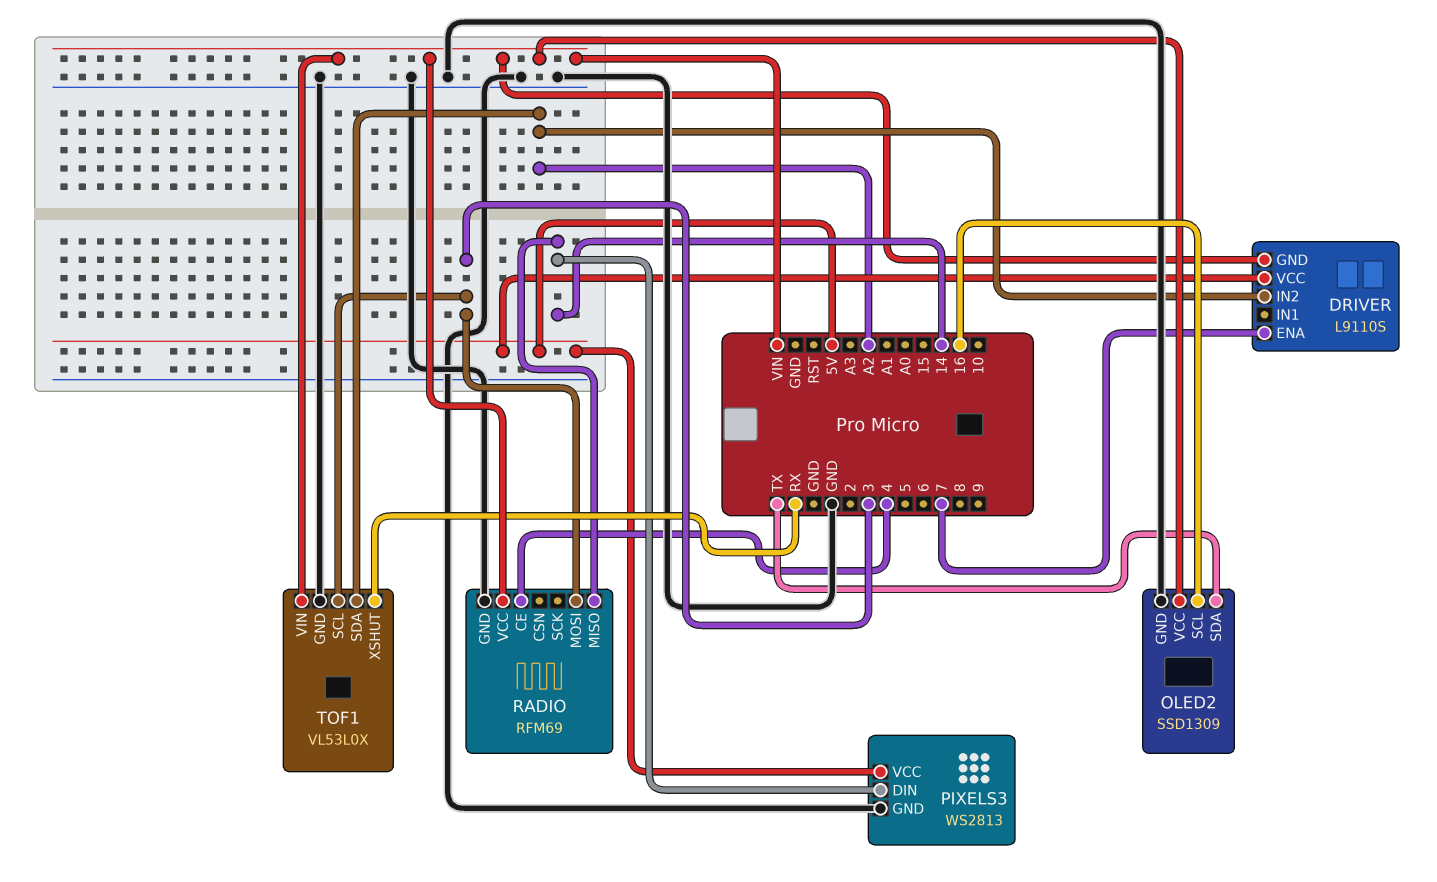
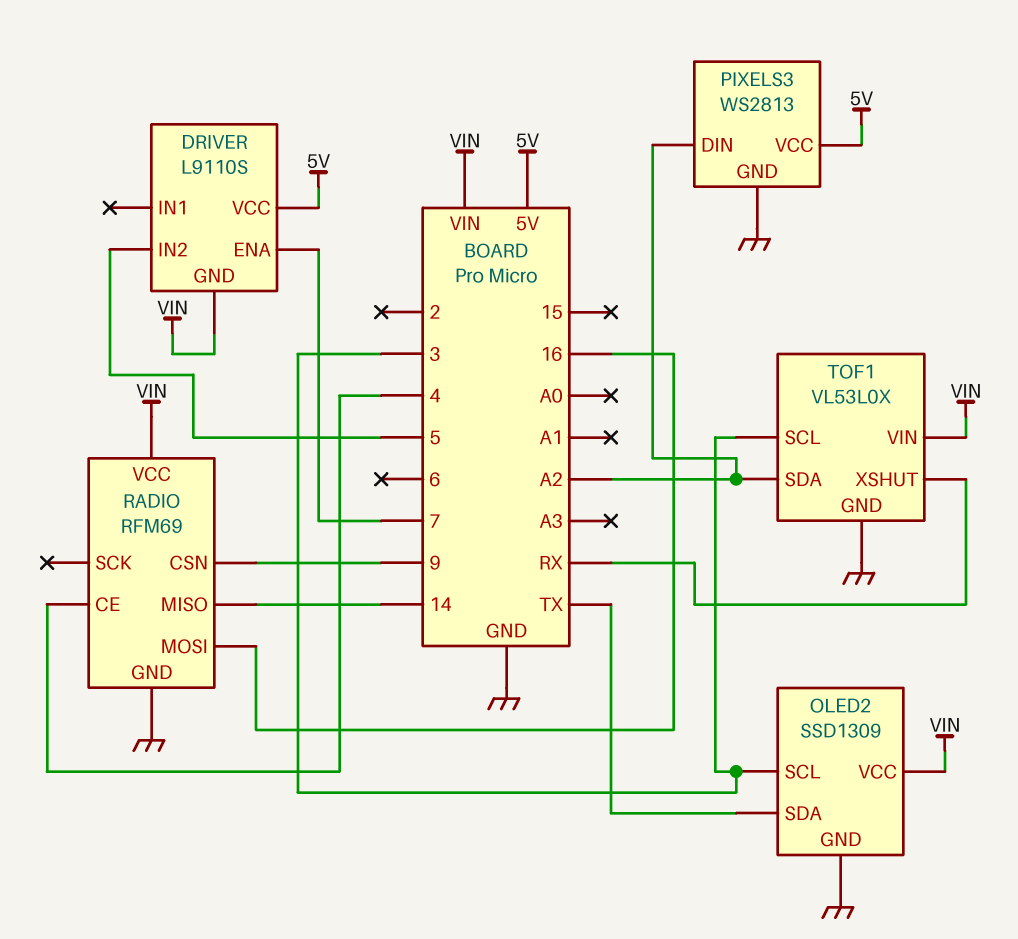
DRIVER pin IN2: A2 -> 5
OLED2 pin SCL: 16 -> 3
PIXELS3 pin DIN: 14 -> A2
RADIO pin CSN: none -> 9
RADIO pin MOSI: 3 -> 16

